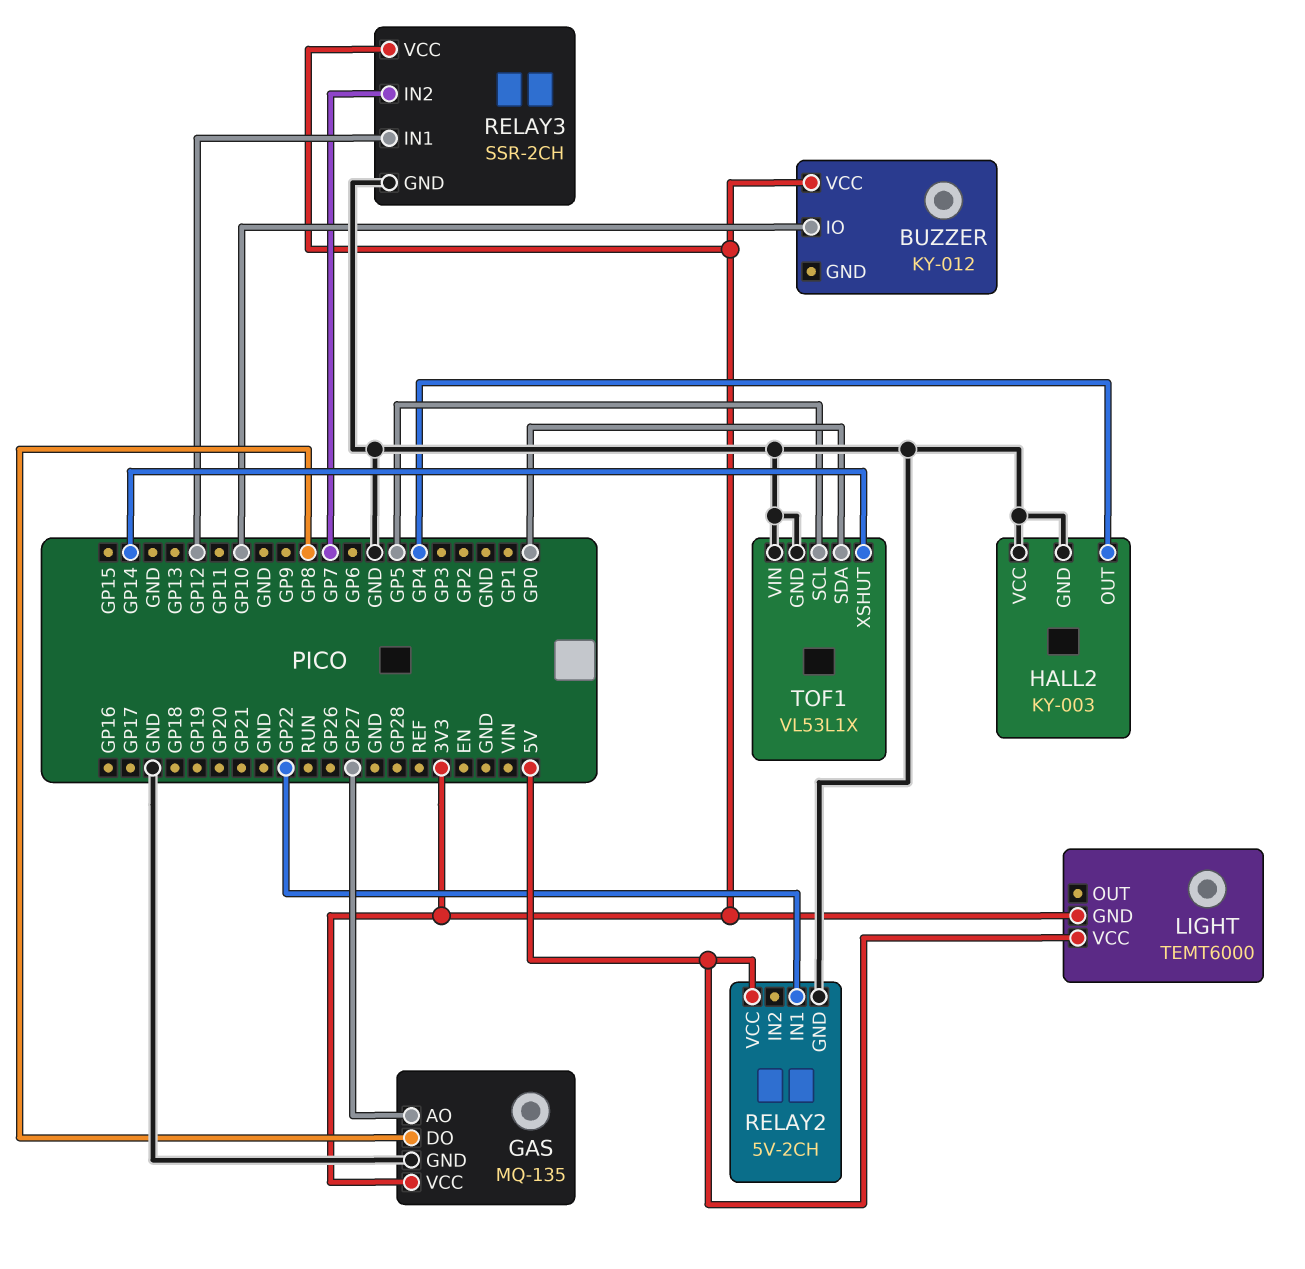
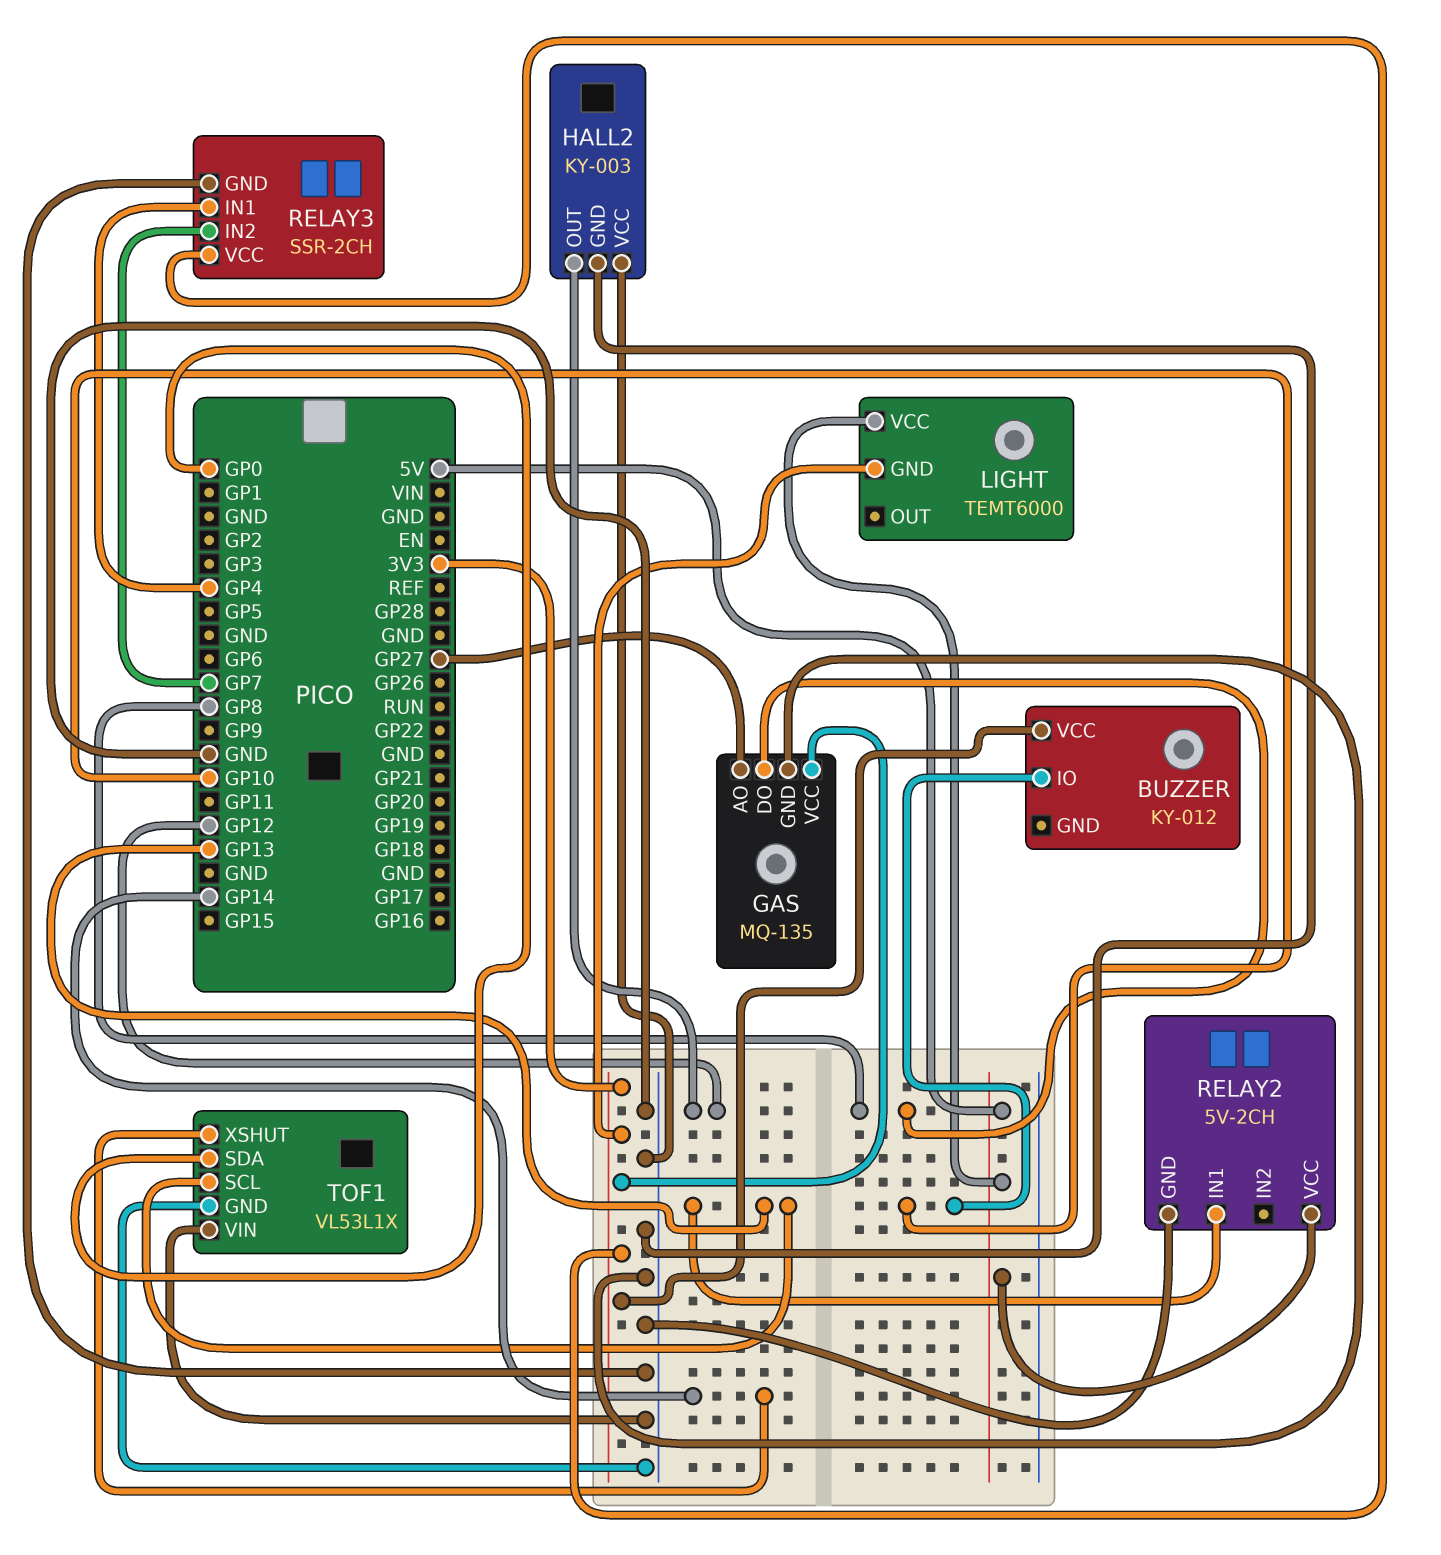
HALL2 pin OUT: GP4 -> GP12
RELAY2 pin IN1: GP22 -> GP13
RELAY3 pin IN1: GP12 -> GP4
TOF1 pin SCL: GP5 -> GP13

